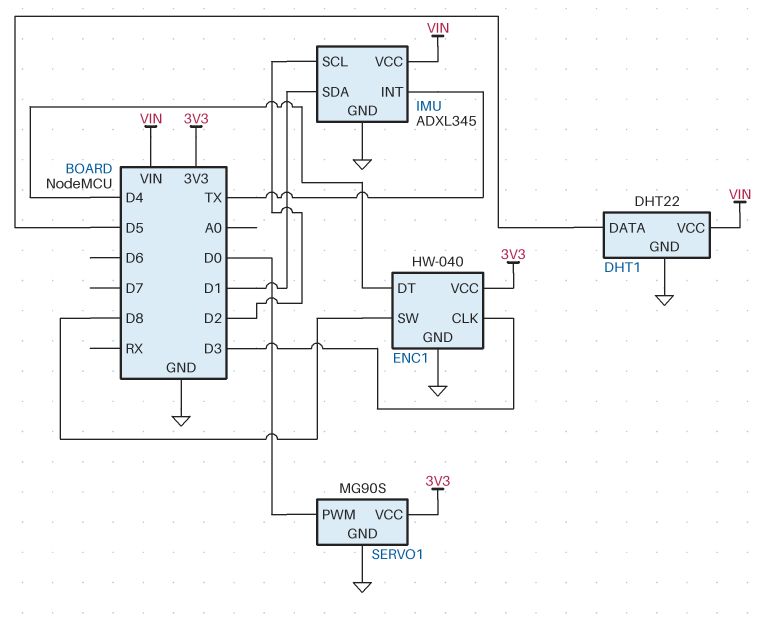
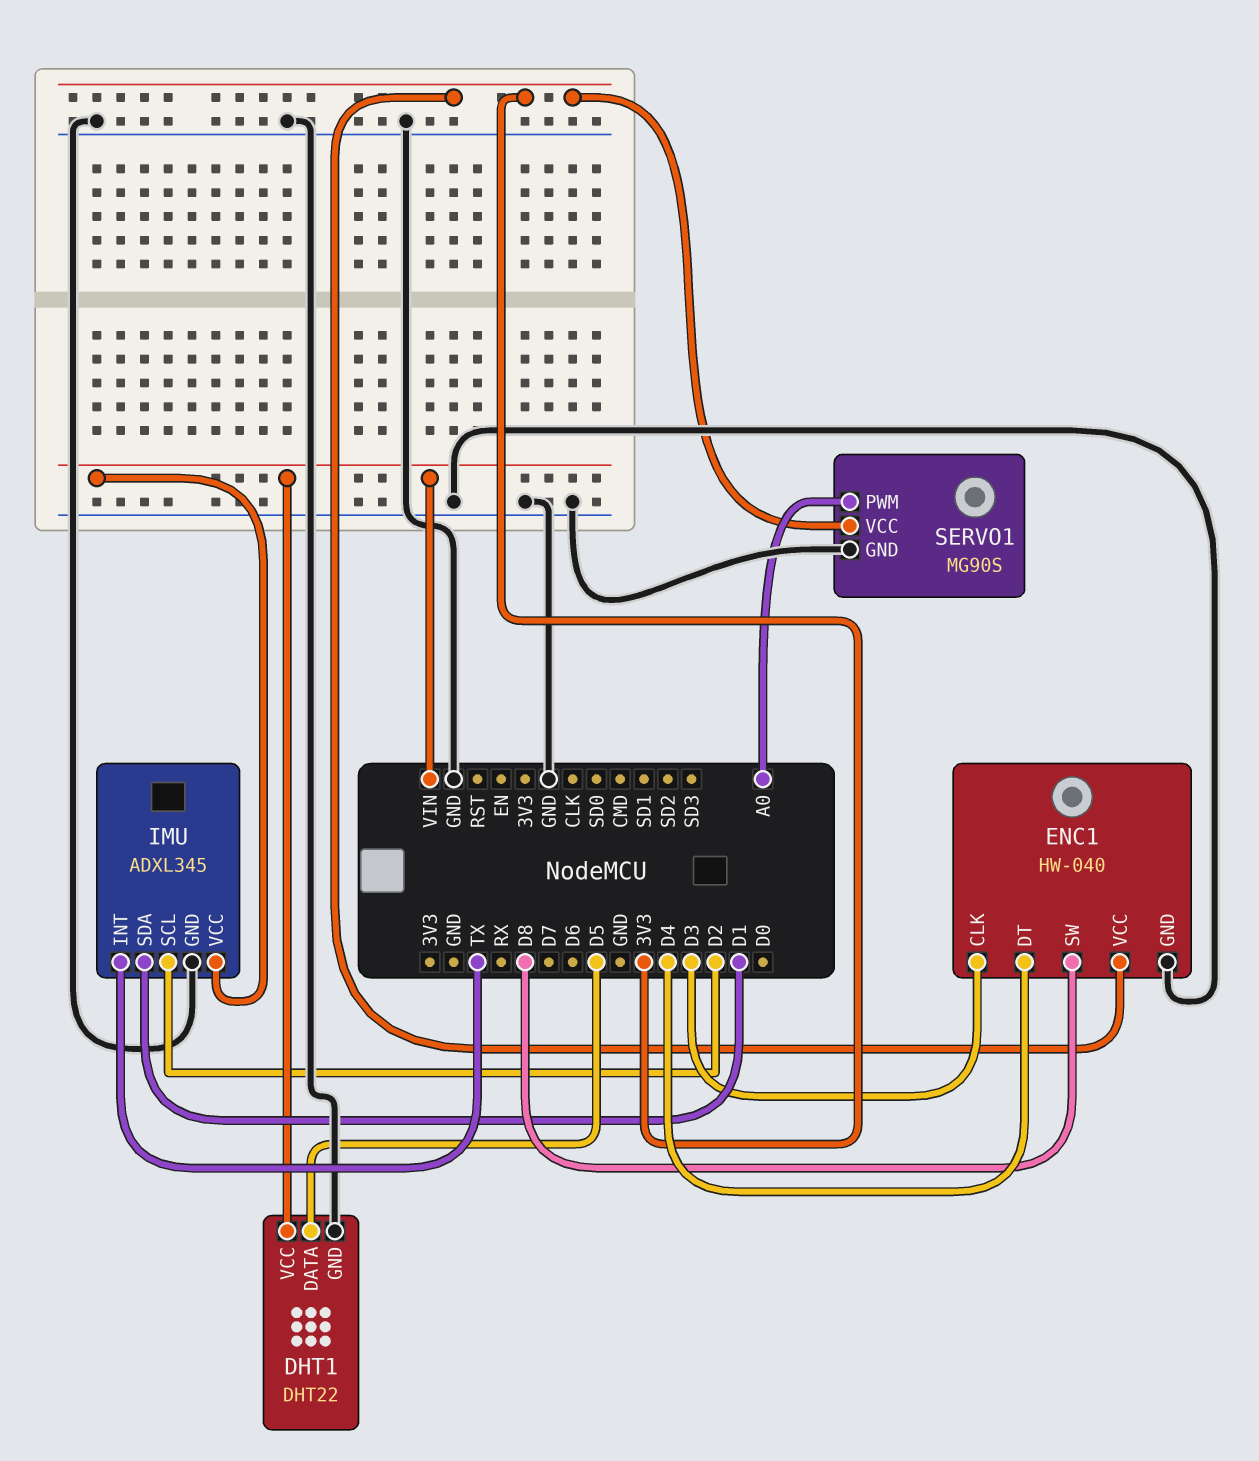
SERVO1 pin PWM: D0 -> A0

